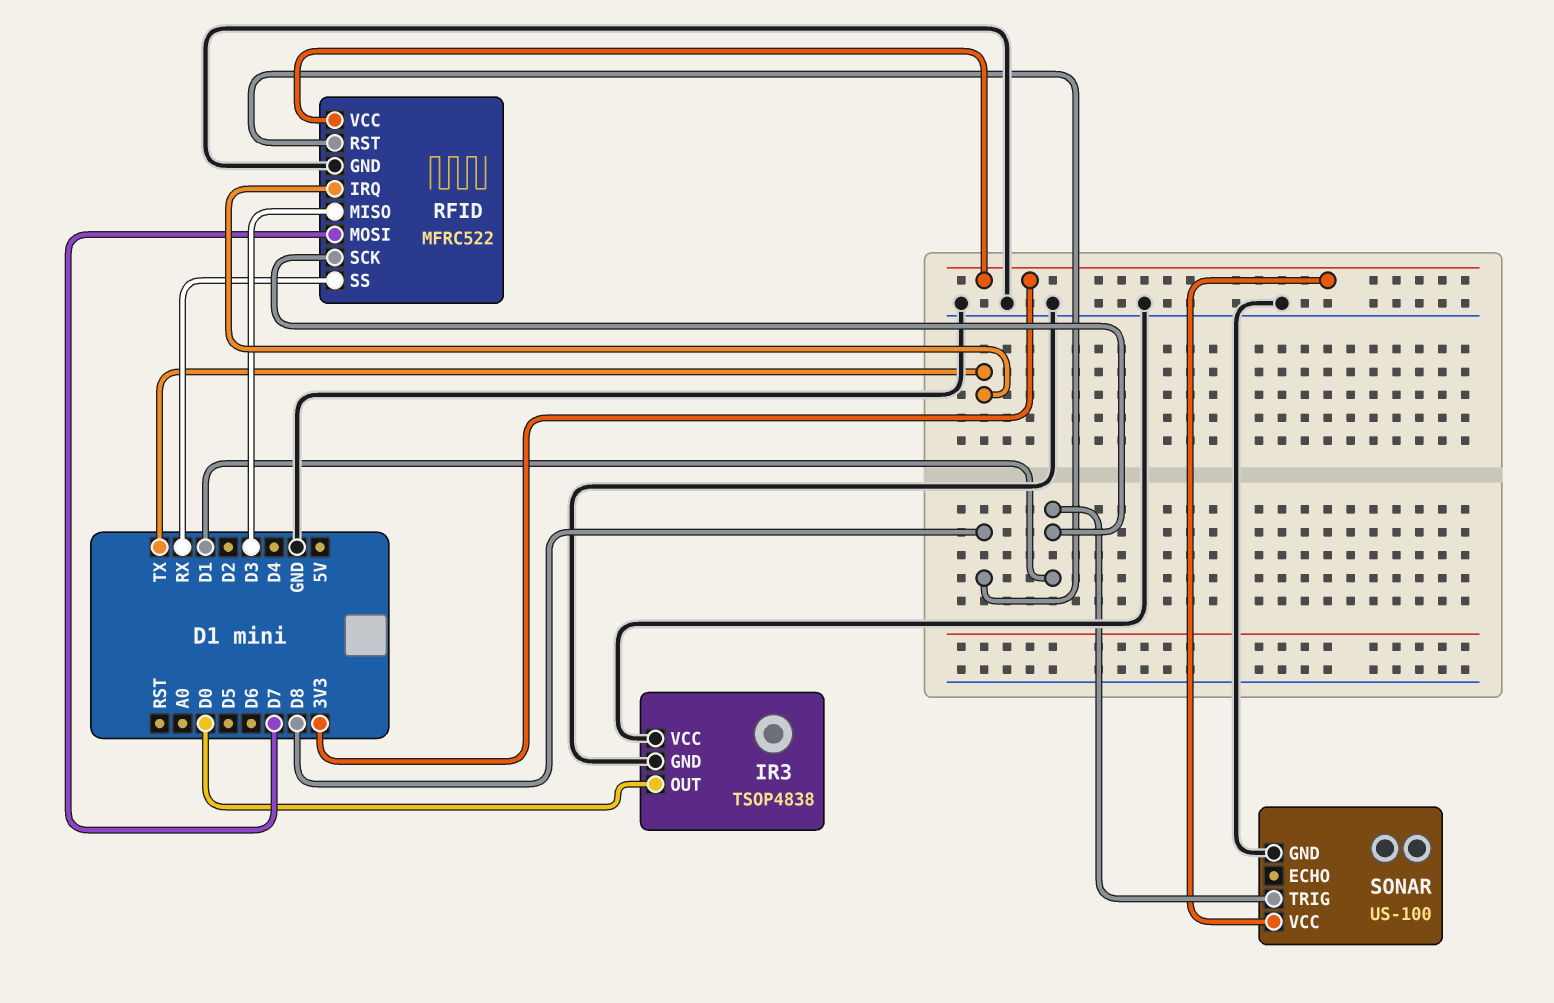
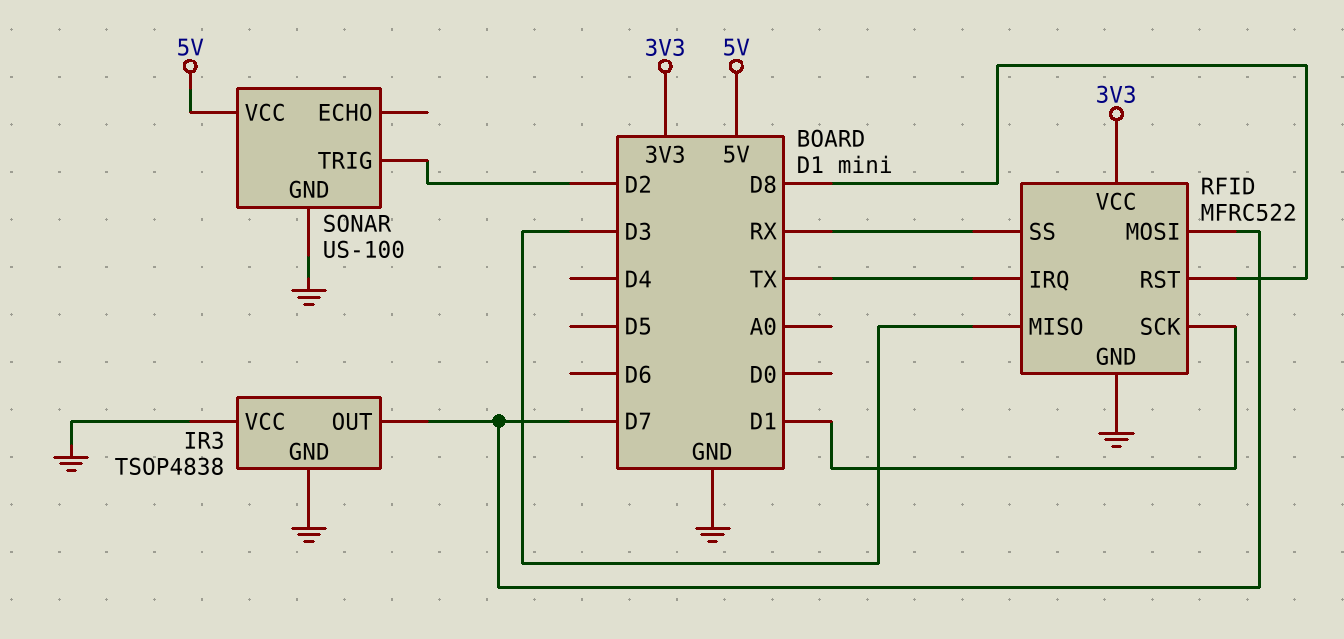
IR3 pin OUT: D0 -> D7
SONAR pin TRIG: D1 -> D2
SONAR pin VCC: 3V3 -> 5V

